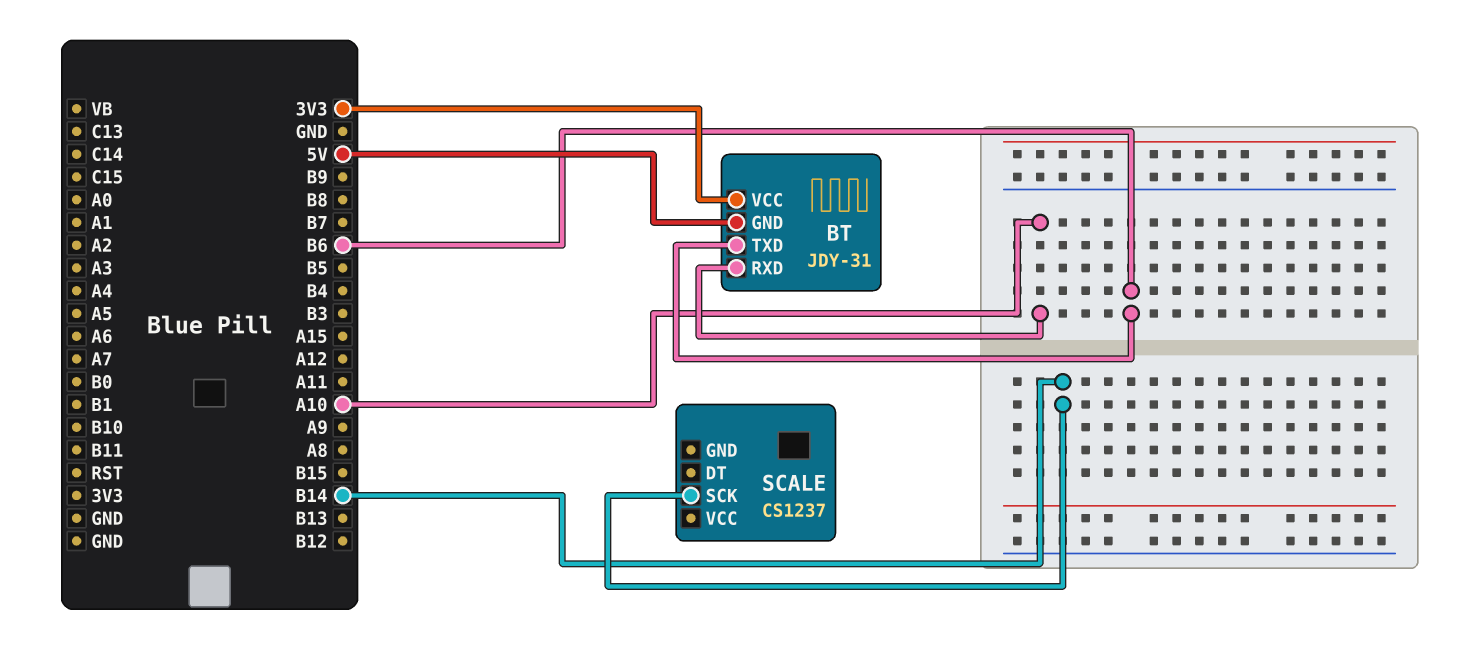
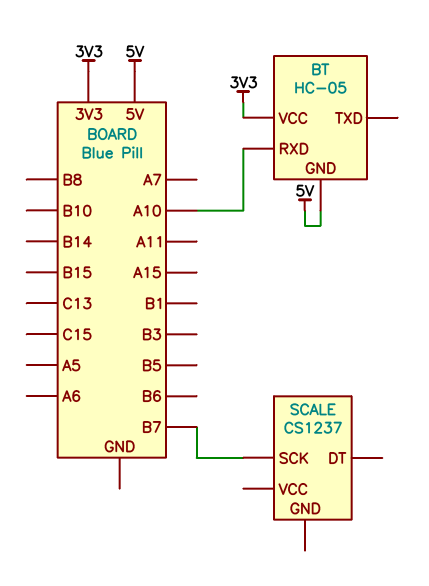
BT: JDY-31 -> HC-05
BT pin TXD: B6 -> none
SCALE pin SCK: B14 -> B7

